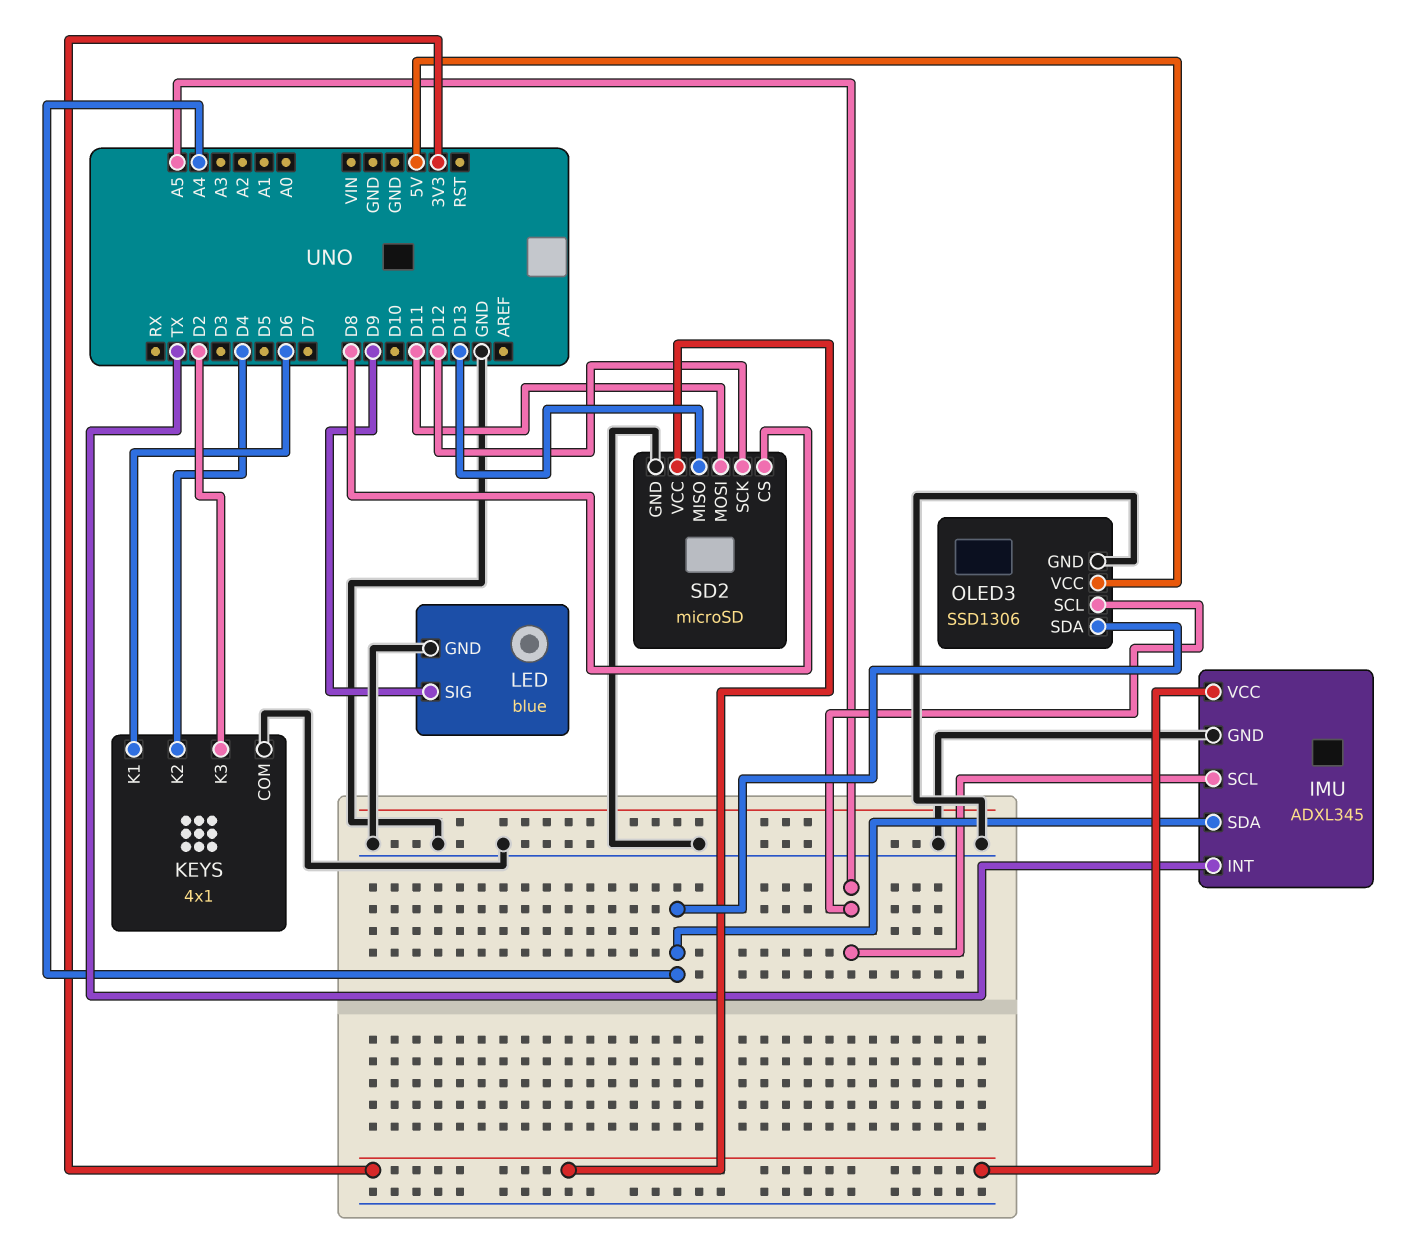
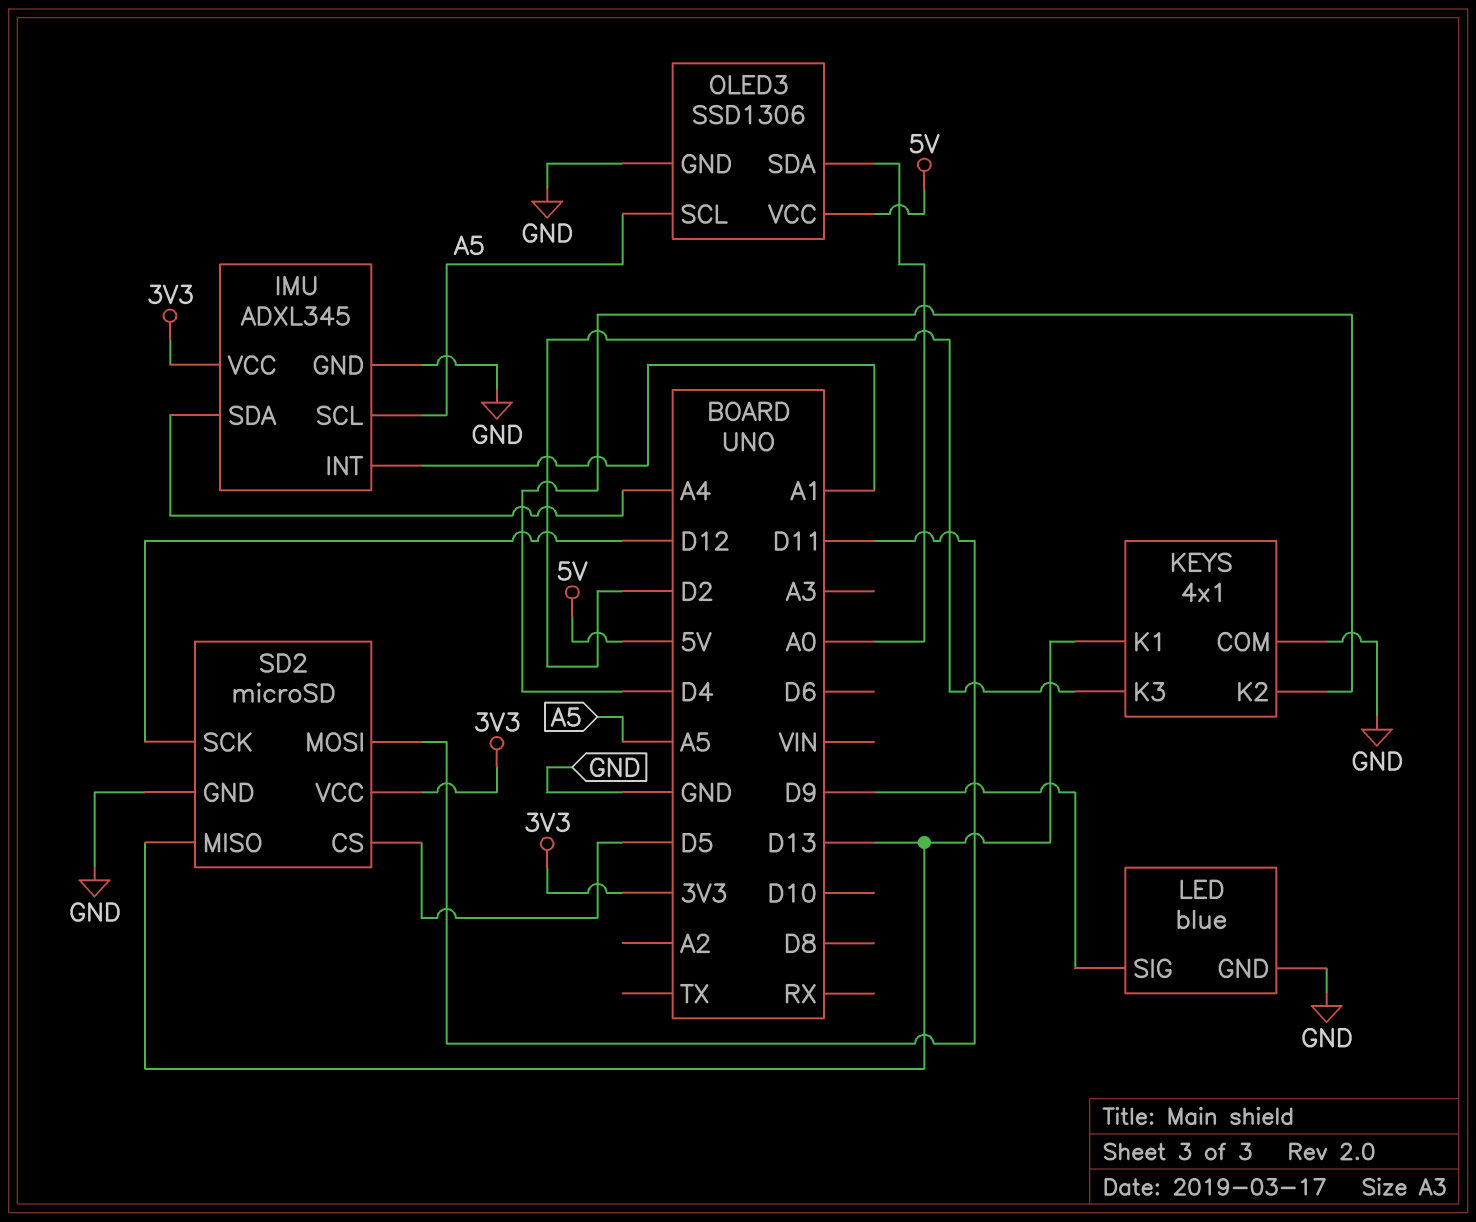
IMU pin INT: TX -> A1
KEYS pin K1: D6 -> D13
OLED3 pin SDA: A4 -> A0
SD2 pin CS: D8 -> D5

